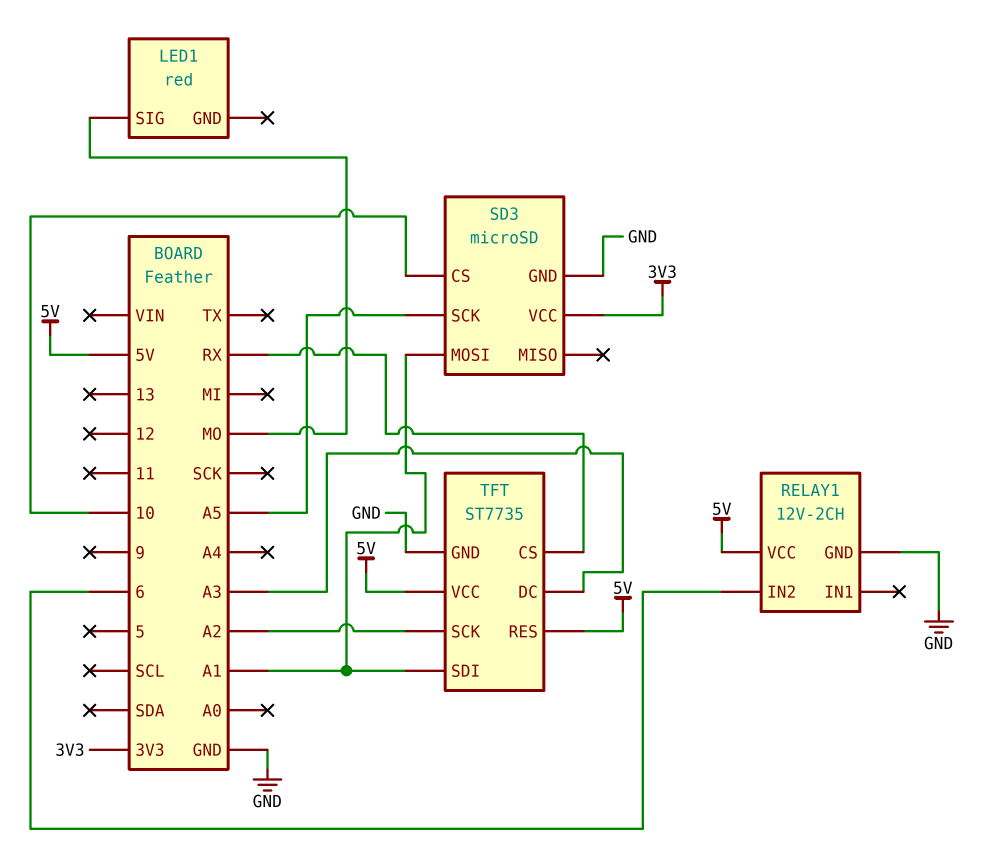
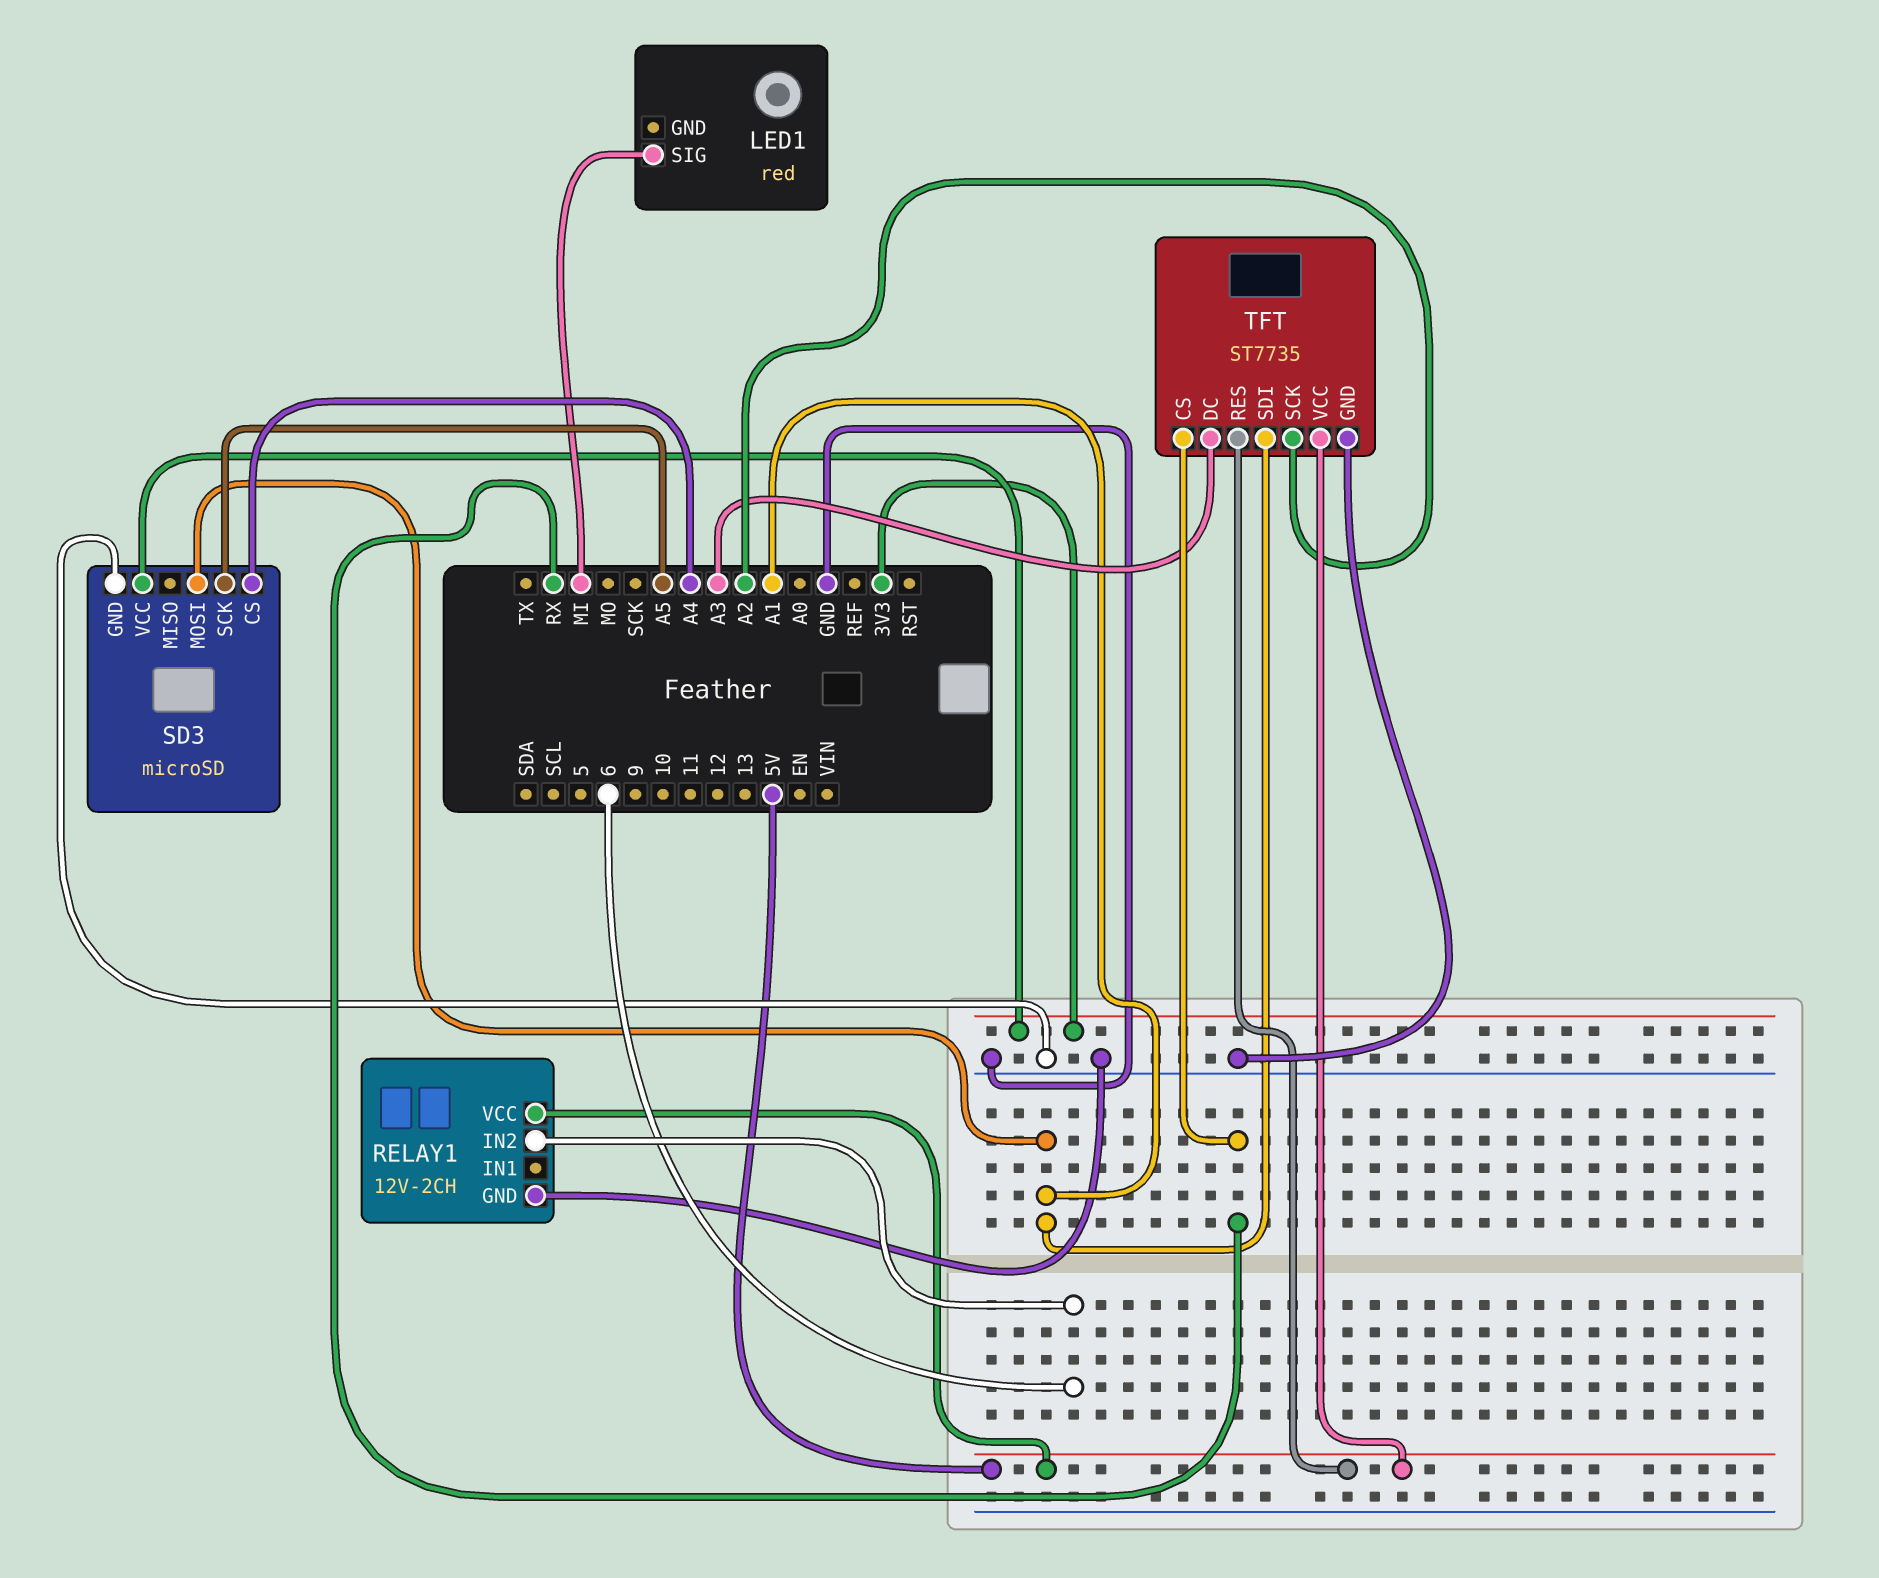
LED1 pin SIG: MO -> MI
SD3 pin CS: 10 -> A4

